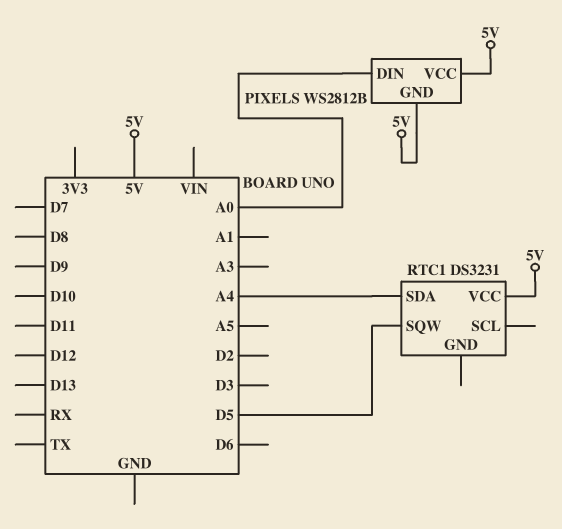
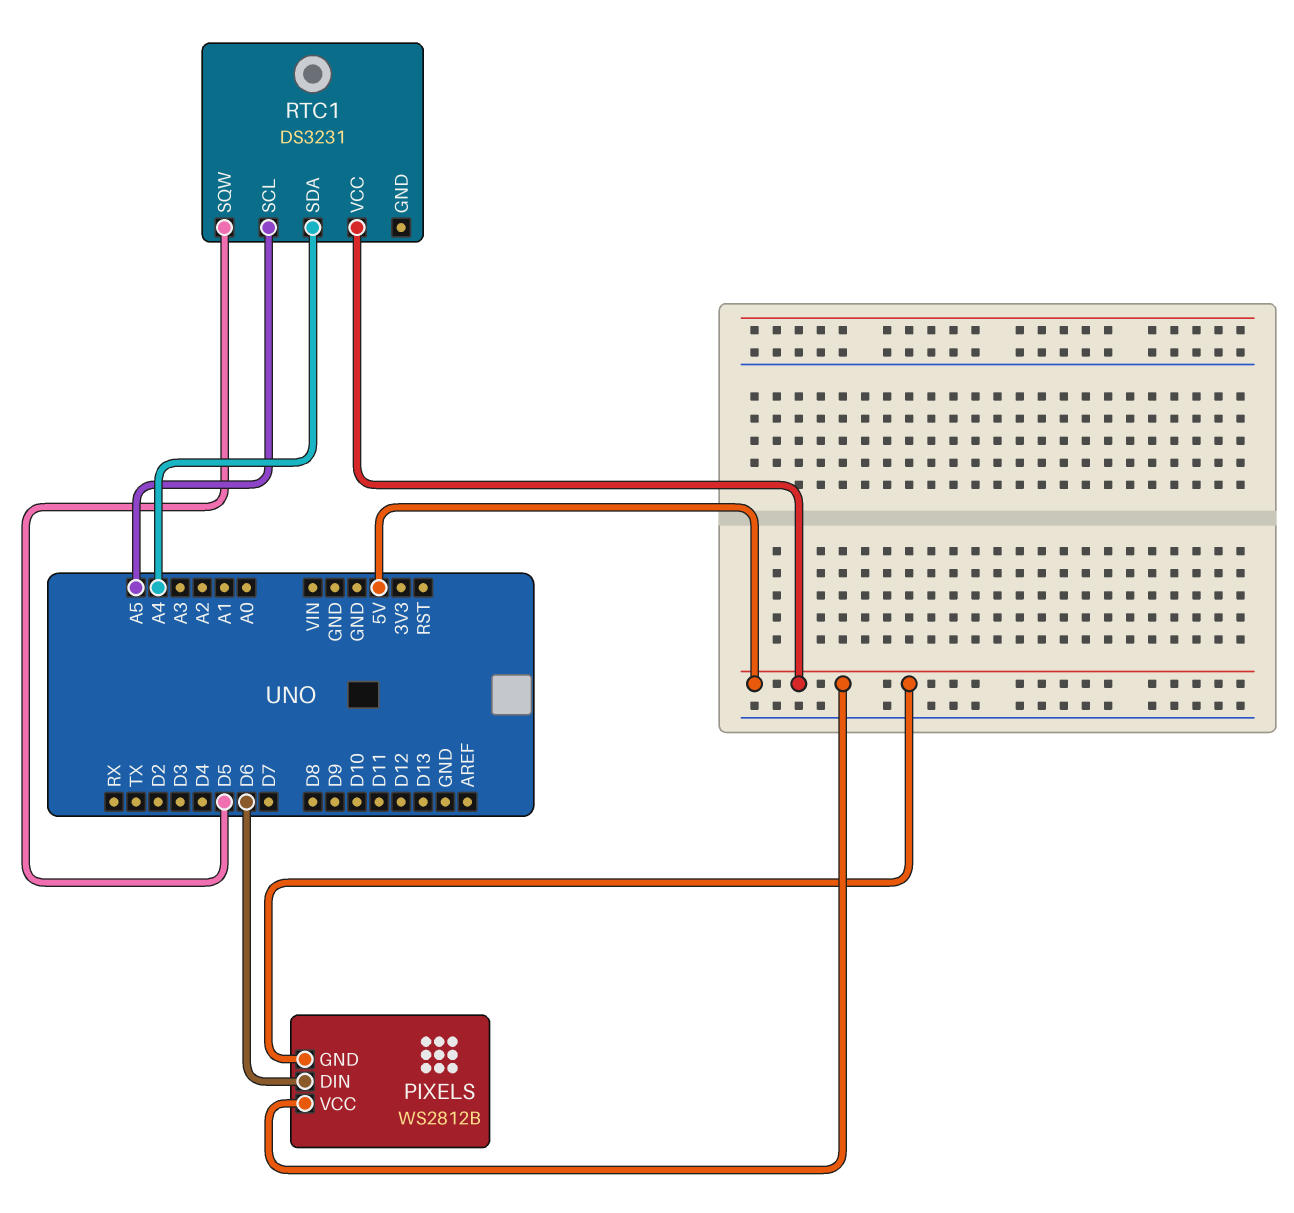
PIXELS pin DIN: A0 -> D6
RTC1 pin SCL: none -> A5

